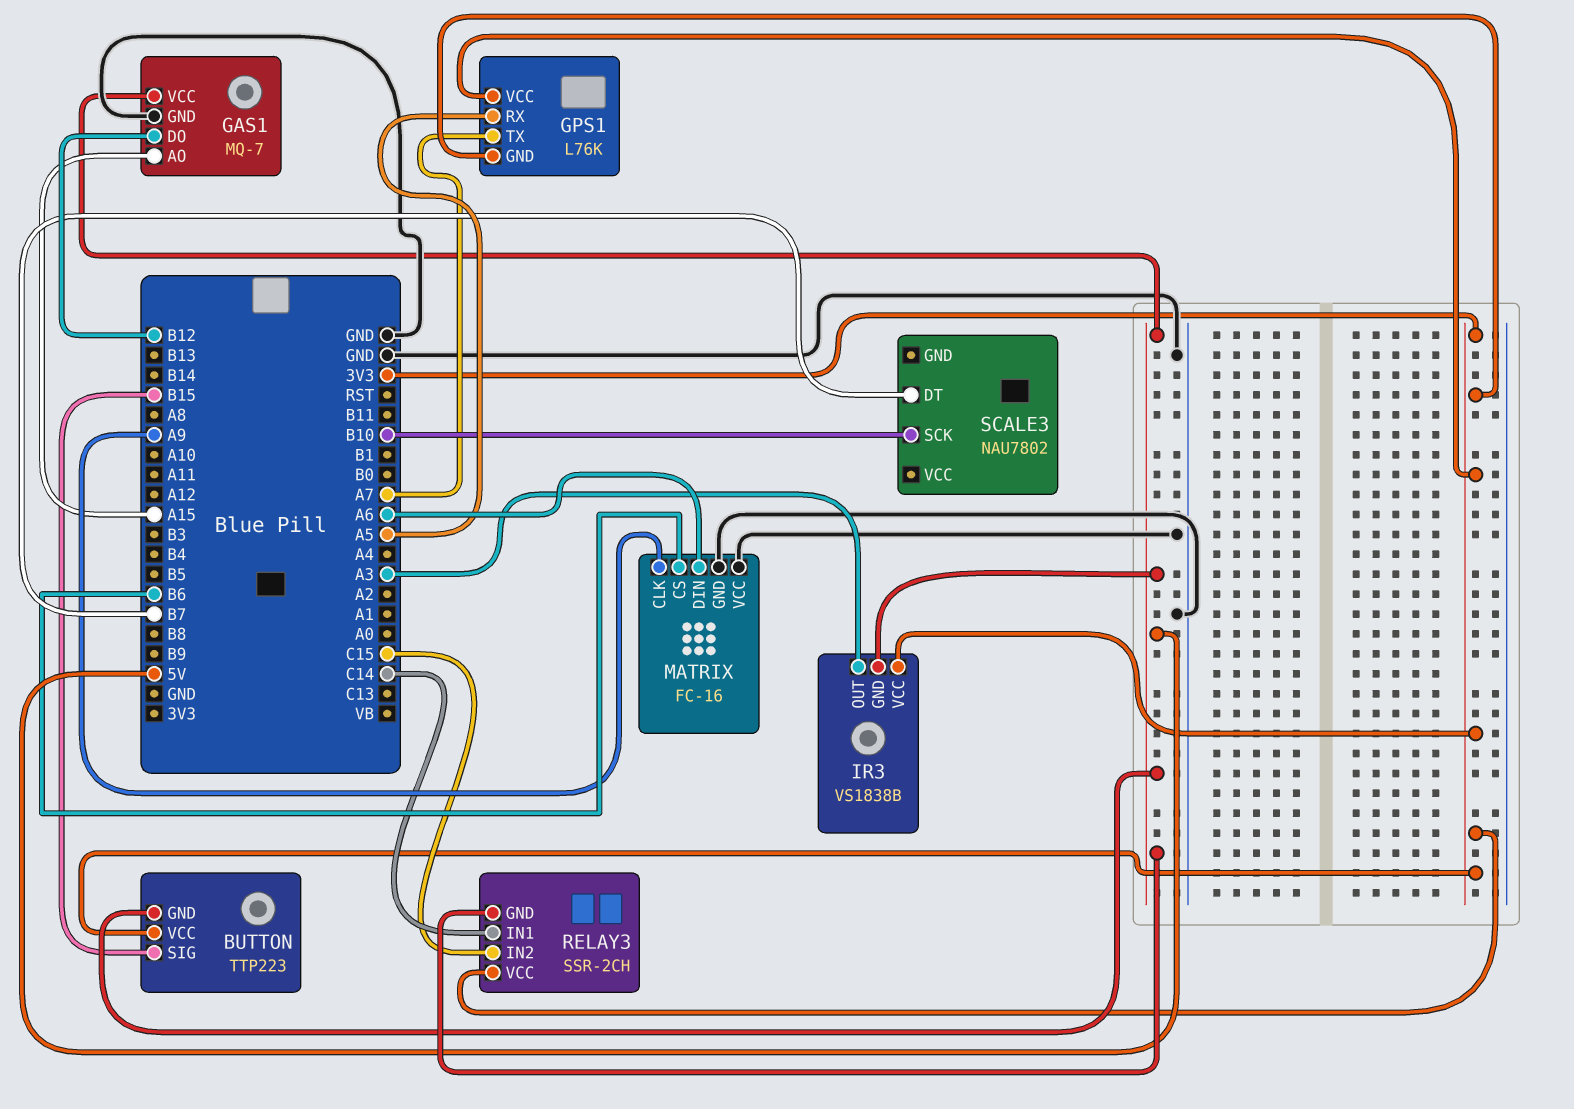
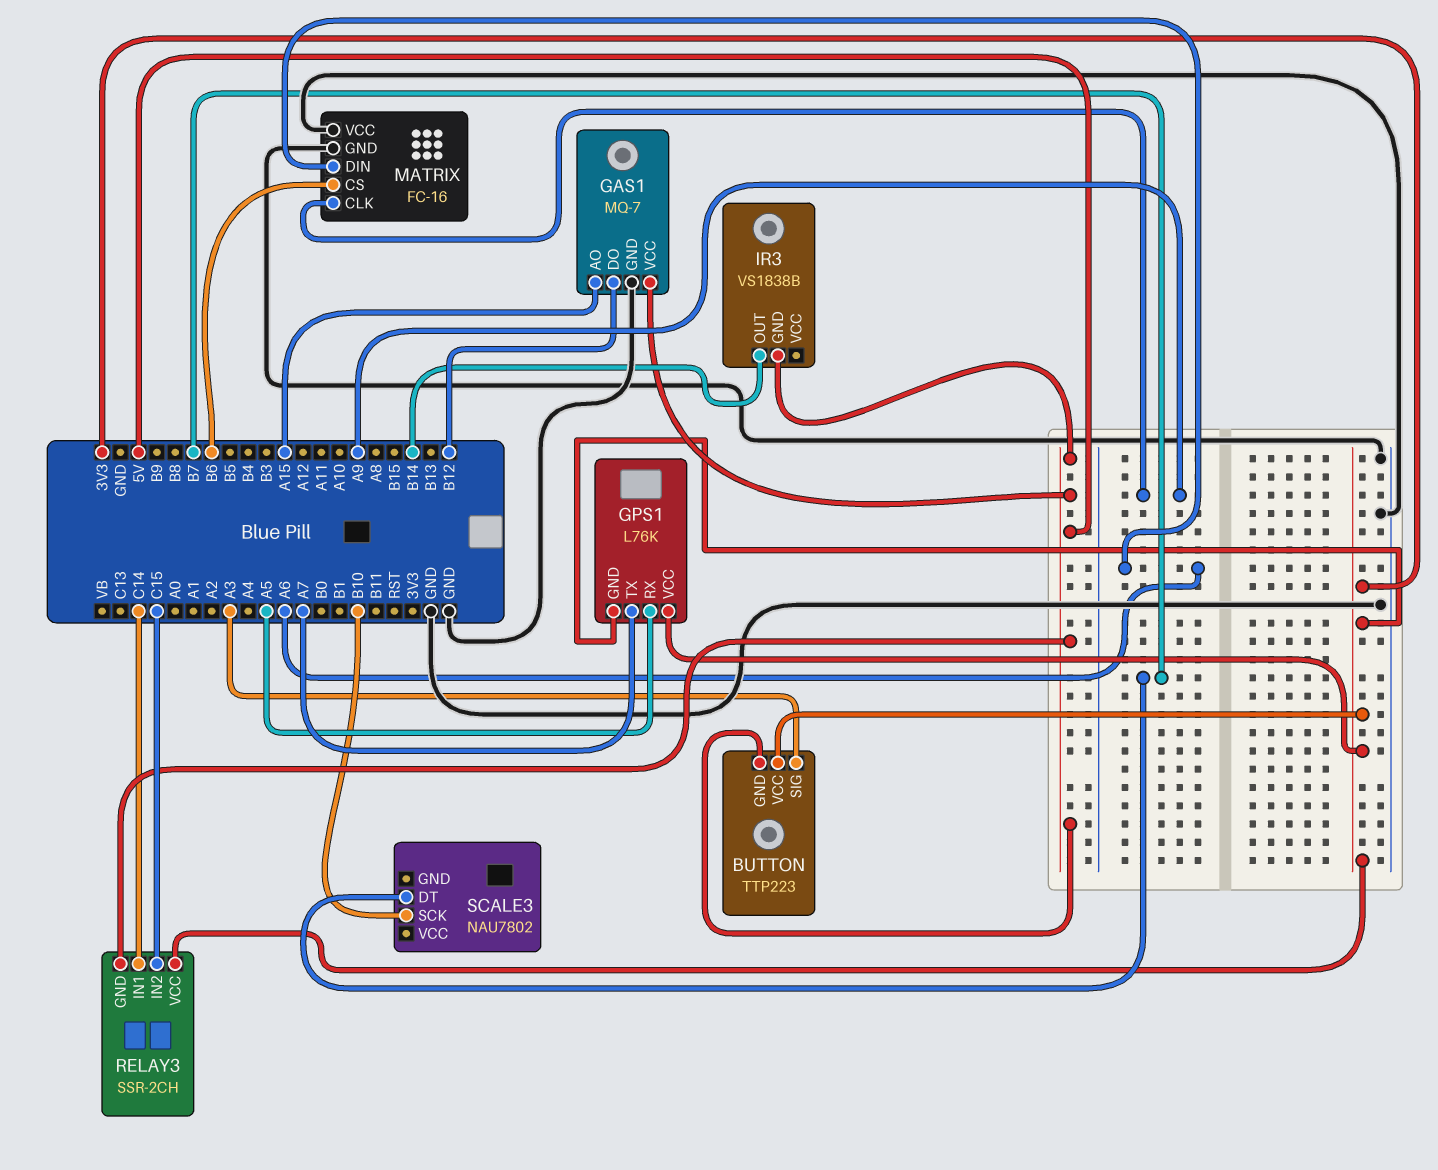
BUTTON pin SIG: B15 -> A3
IR3 pin OUT: A3 -> B14
IR3 pin VCC: 3V3 -> none

